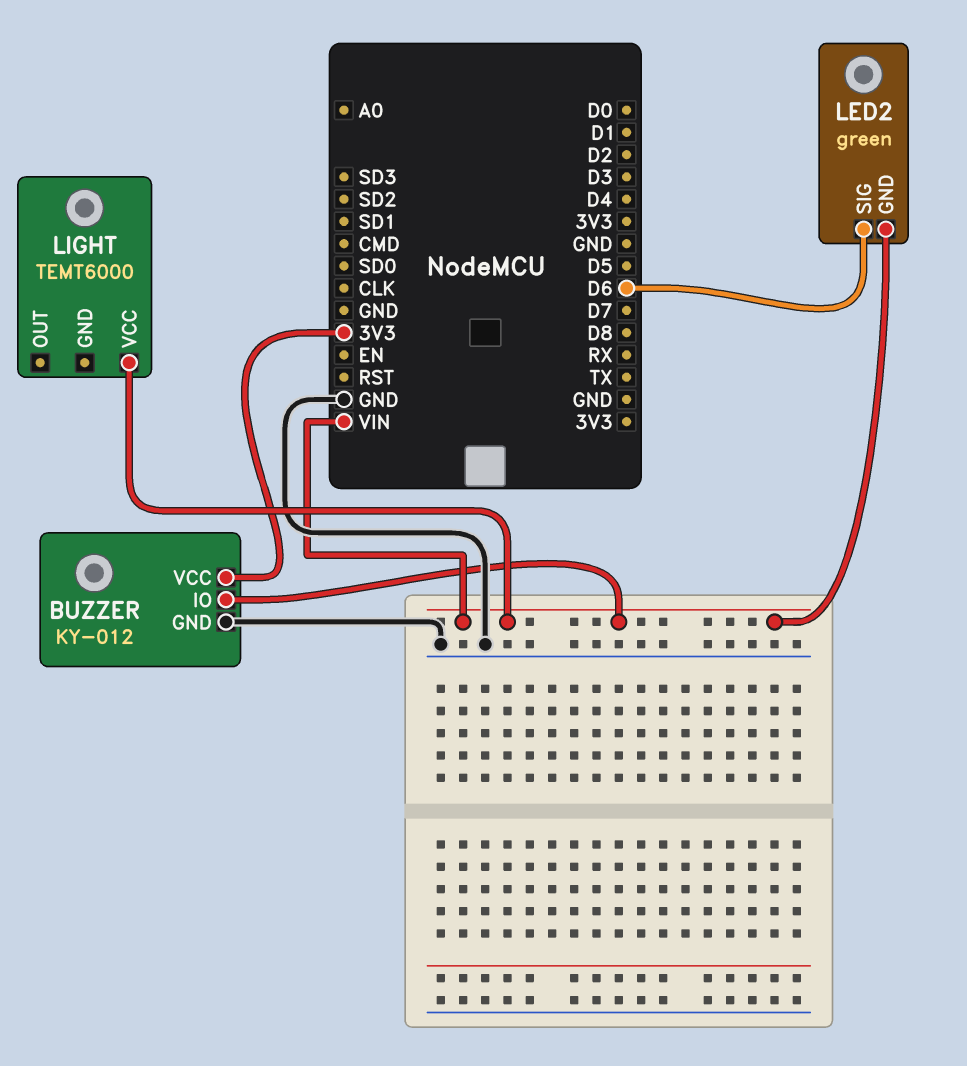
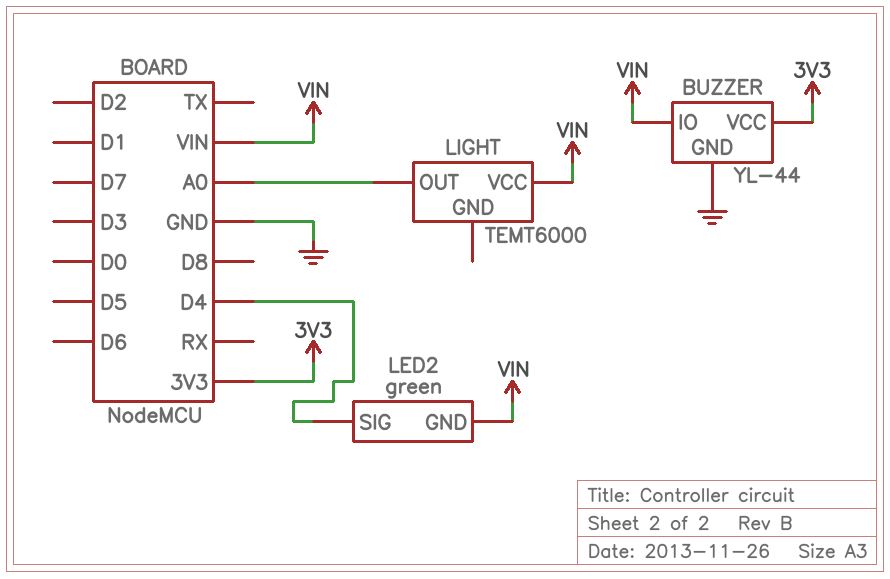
BUZZER: KY-012 -> YL-44
LED2 pin SIG: D6 -> D4
LIGHT pin OUT: none -> A0

